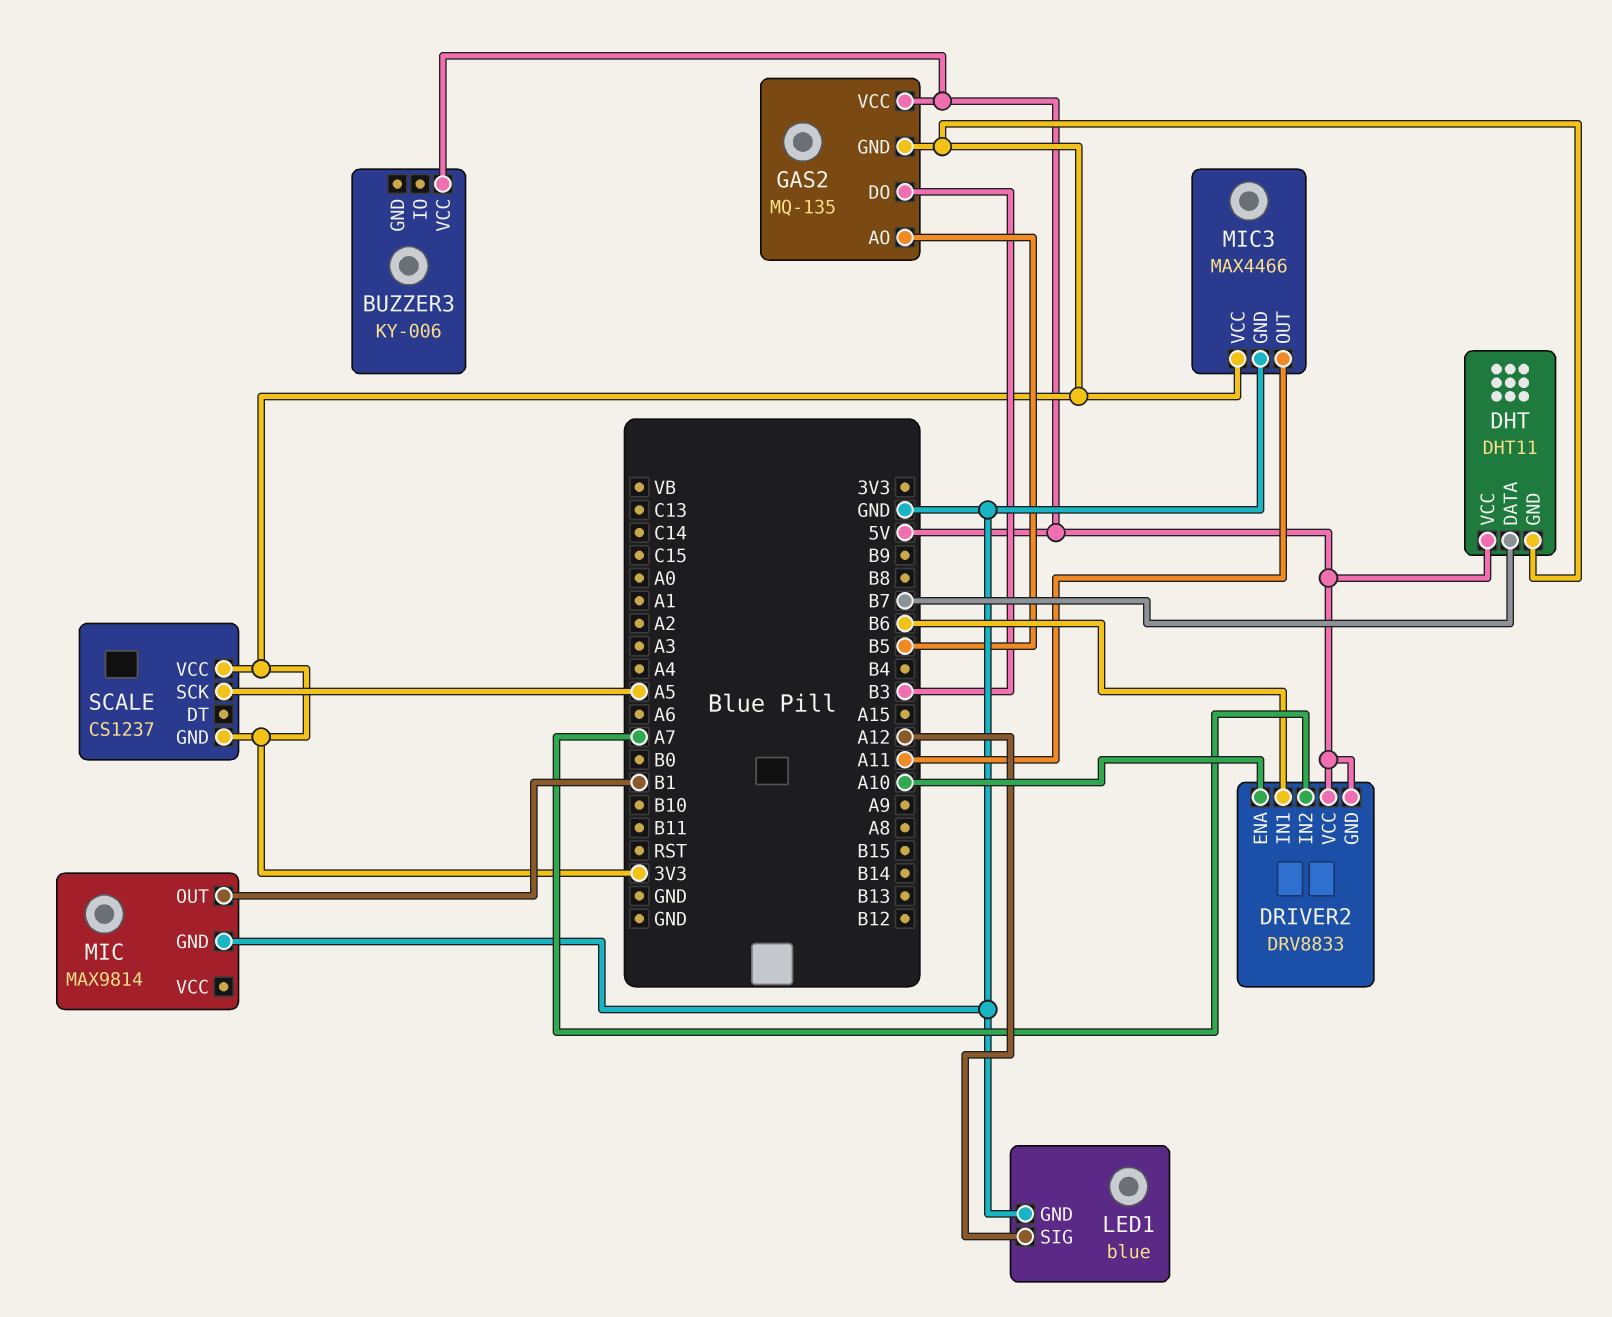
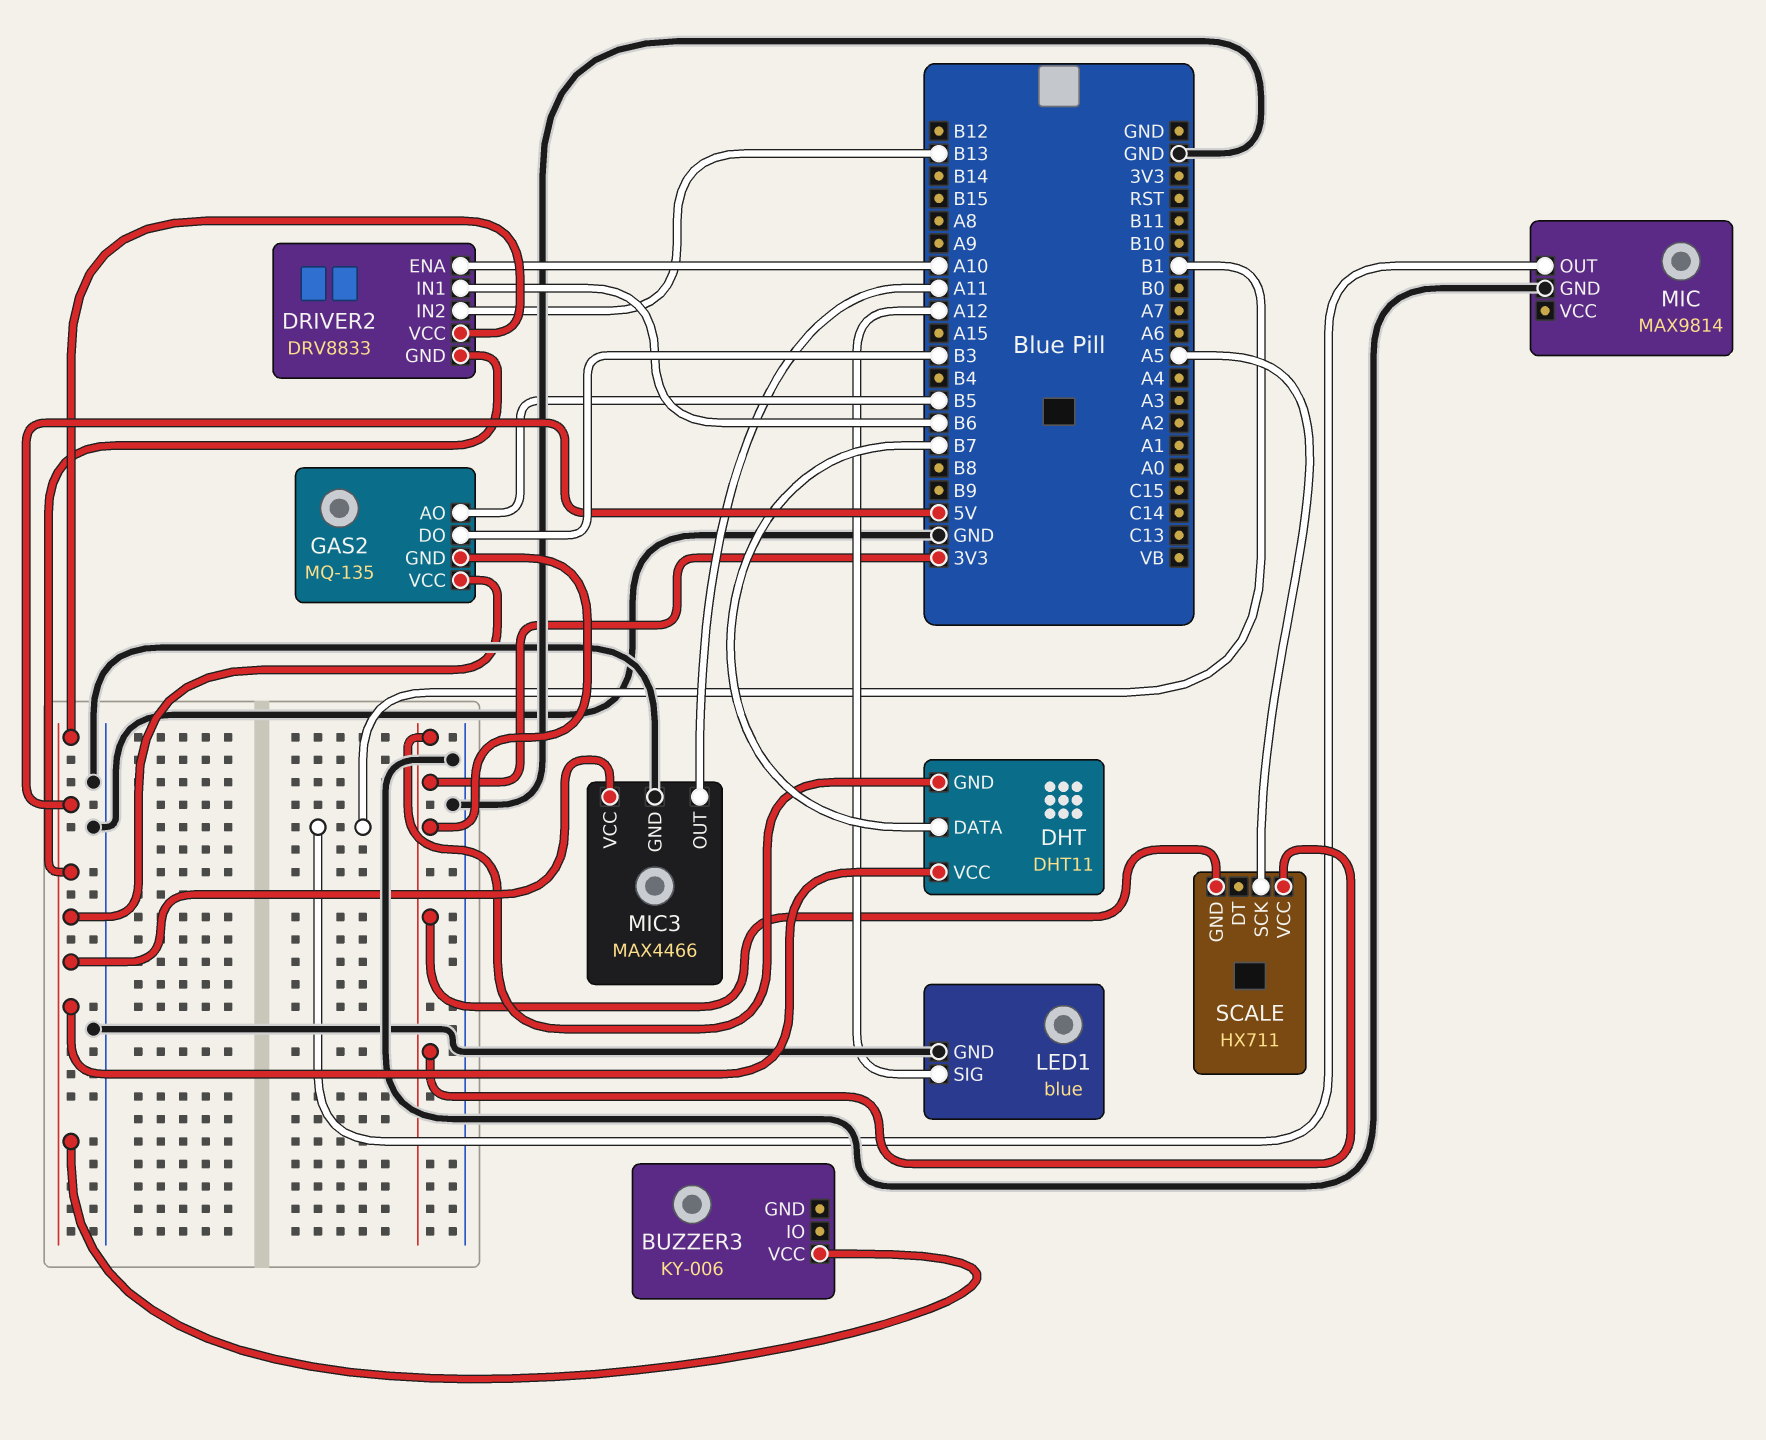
DRIVER2 pin IN2: A7 -> B13
MIC3 pin VCC: 3V3 -> 5V
SCALE: CS1237 -> HX711

